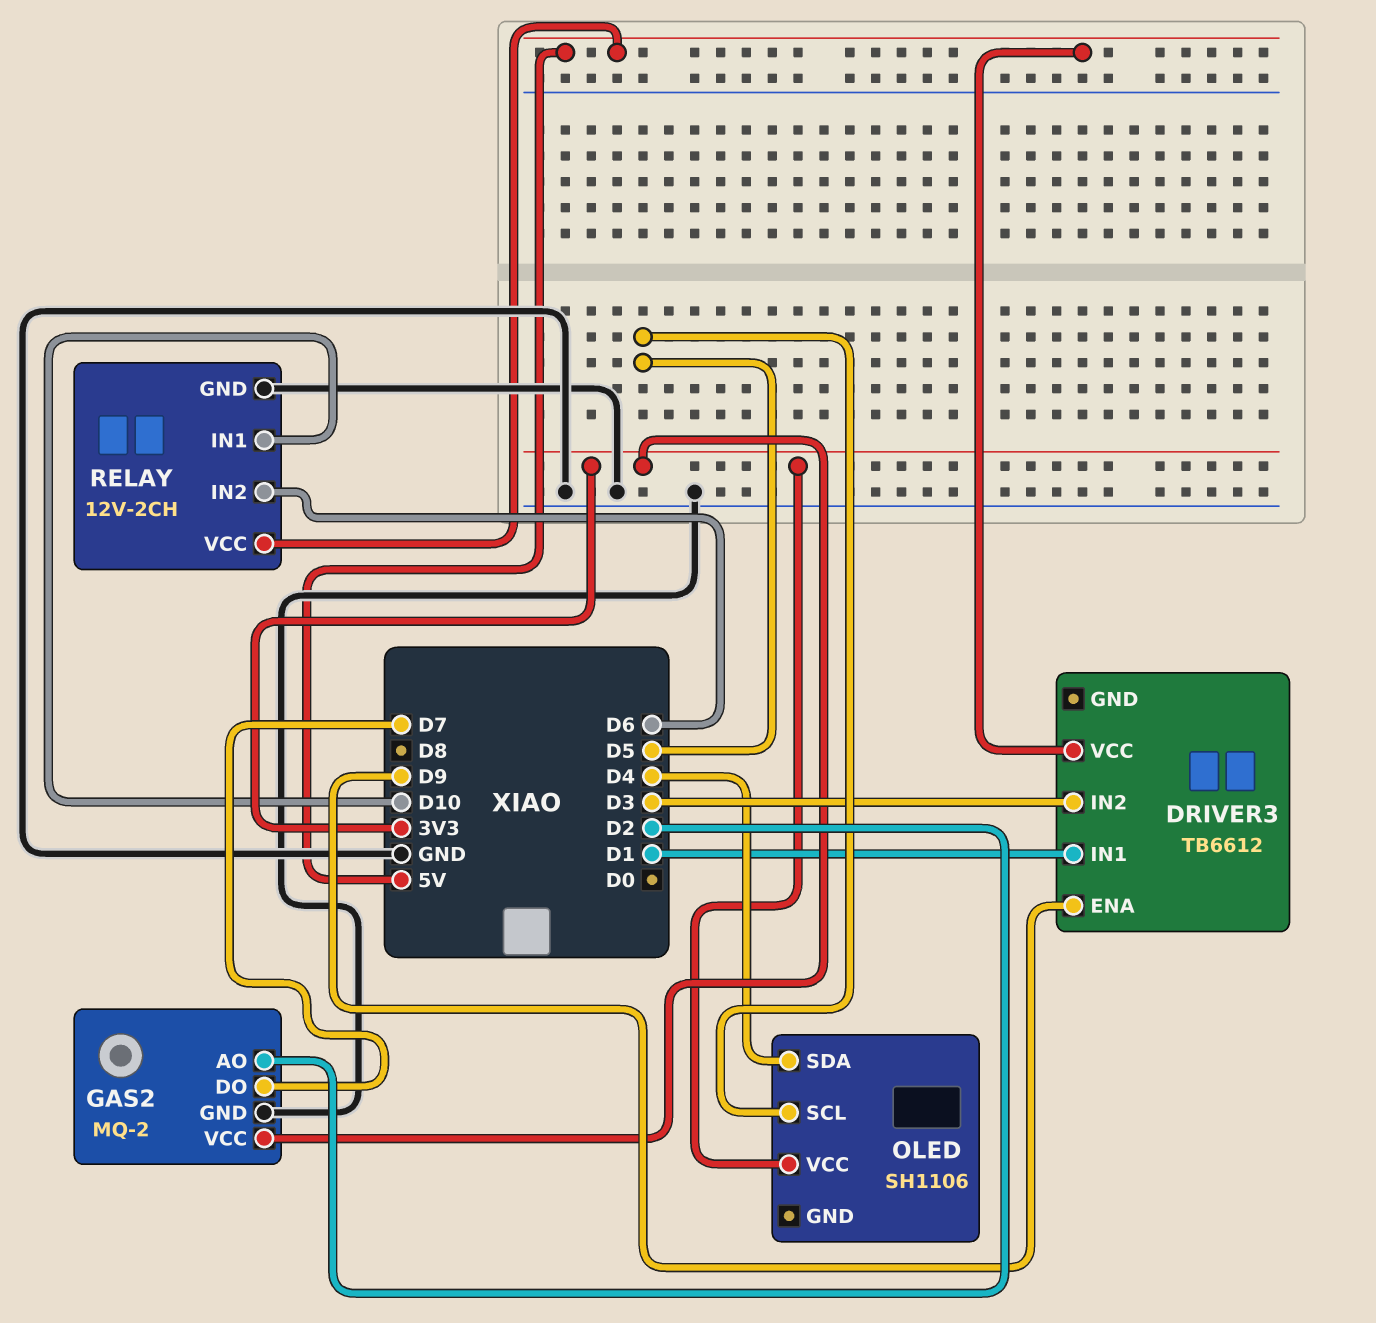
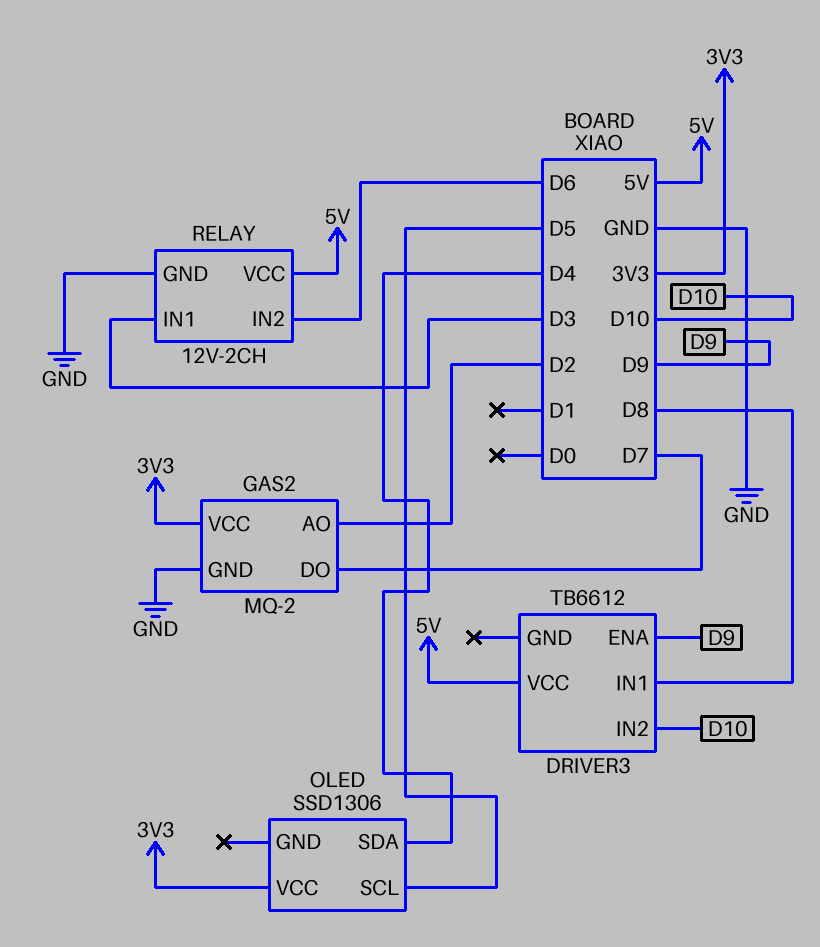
DRIVER3 pin IN1: D1 -> D8
DRIVER3 pin IN2: D3 -> D10
OLED: SH1106 -> SSD1306
RELAY pin IN1: D10 -> D3

